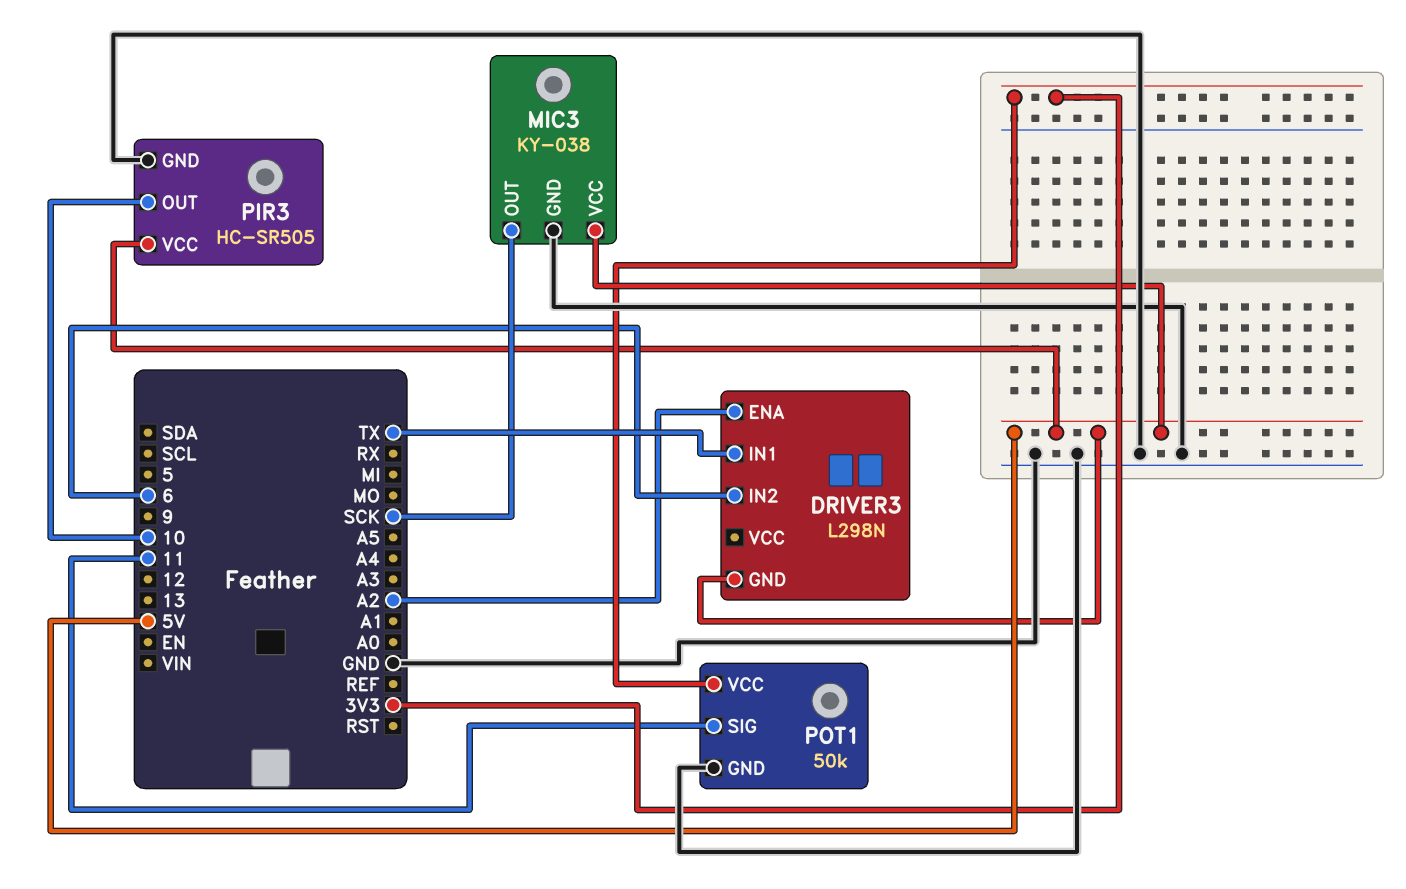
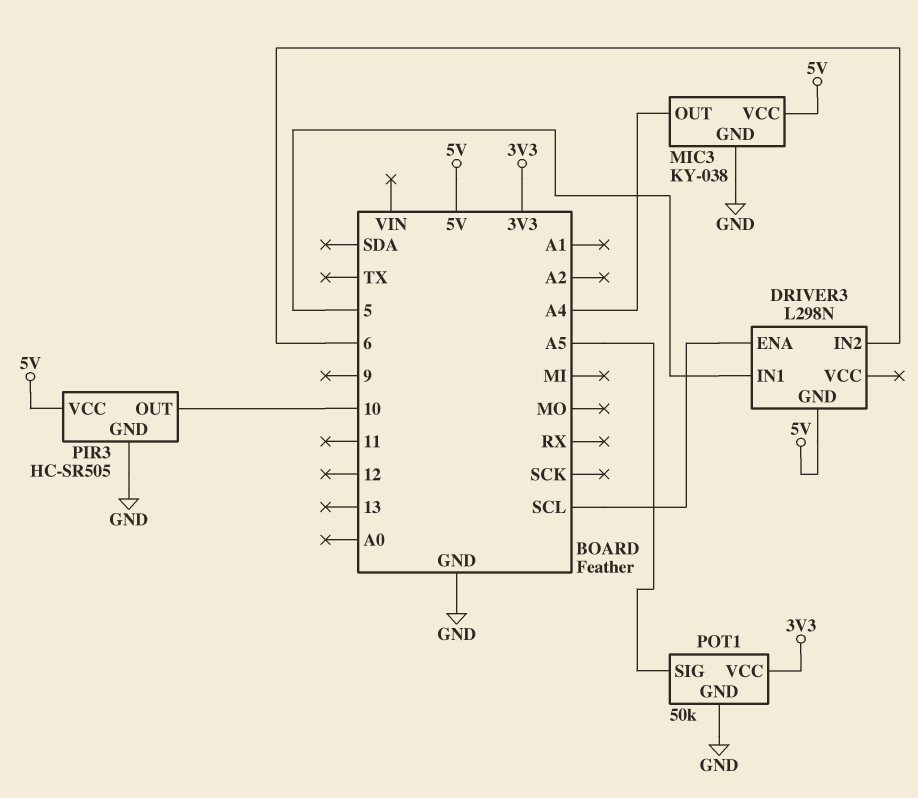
DRIVER3 pin ENA: A2 -> SCL
DRIVER3 pin IN1: TX -> 5
MIC3 pin OUT: SCK -> A4
POT1 pin SIG: 11 -> A5

